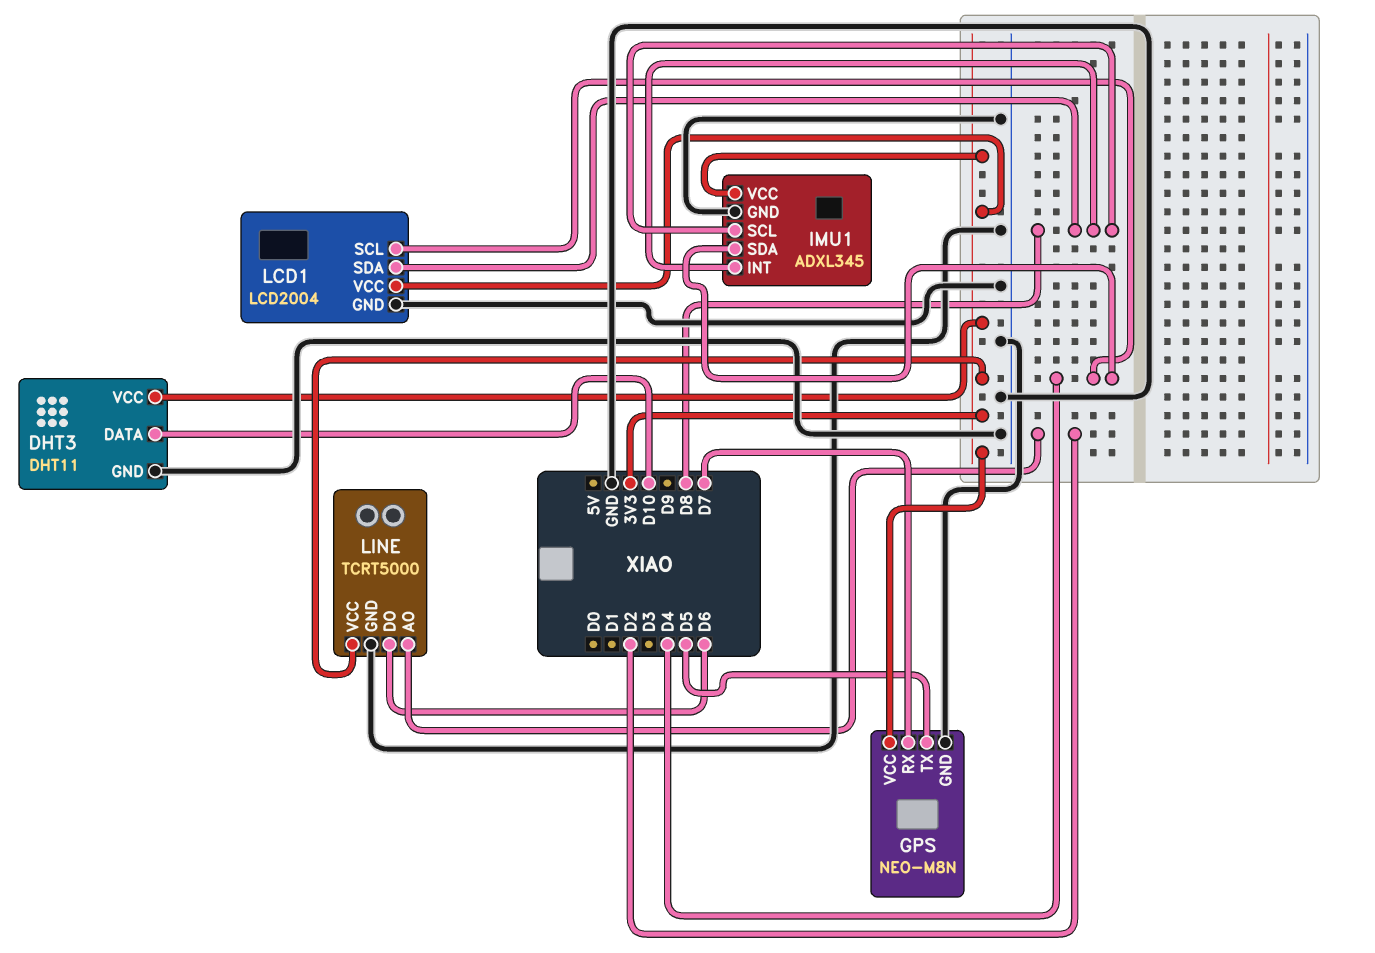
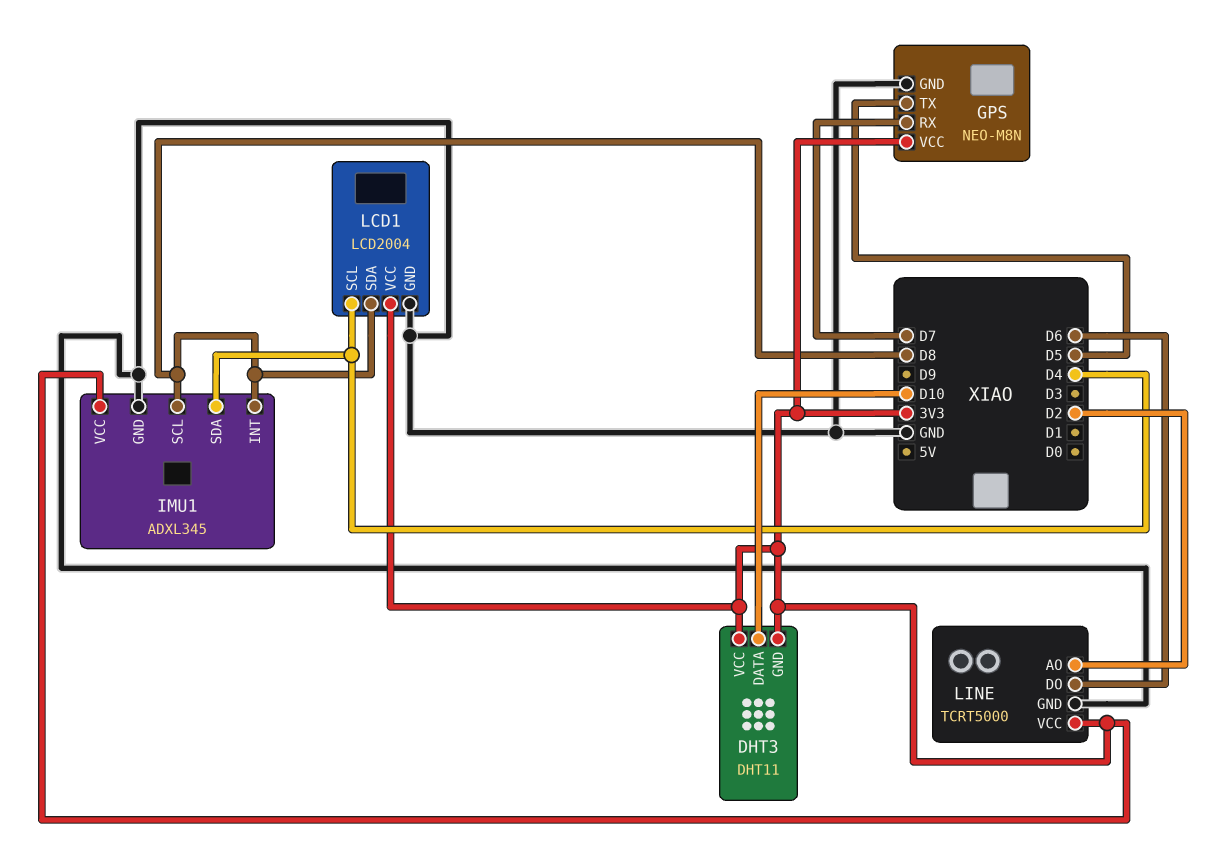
DHT3 pin GND: GND -> 3V3

